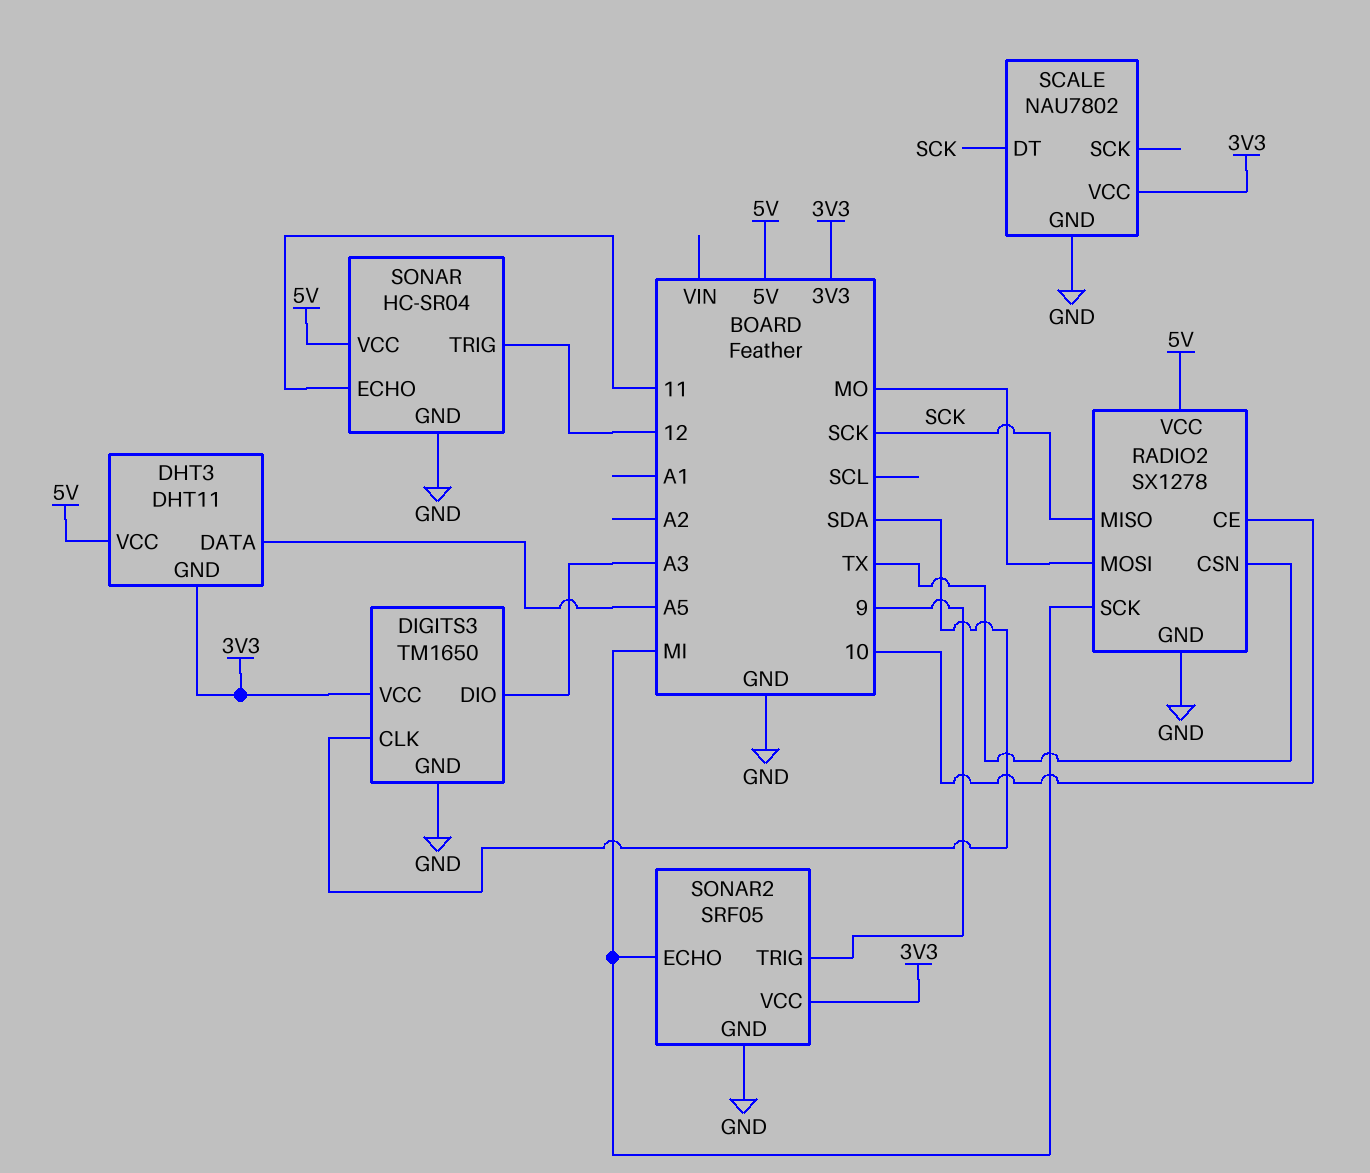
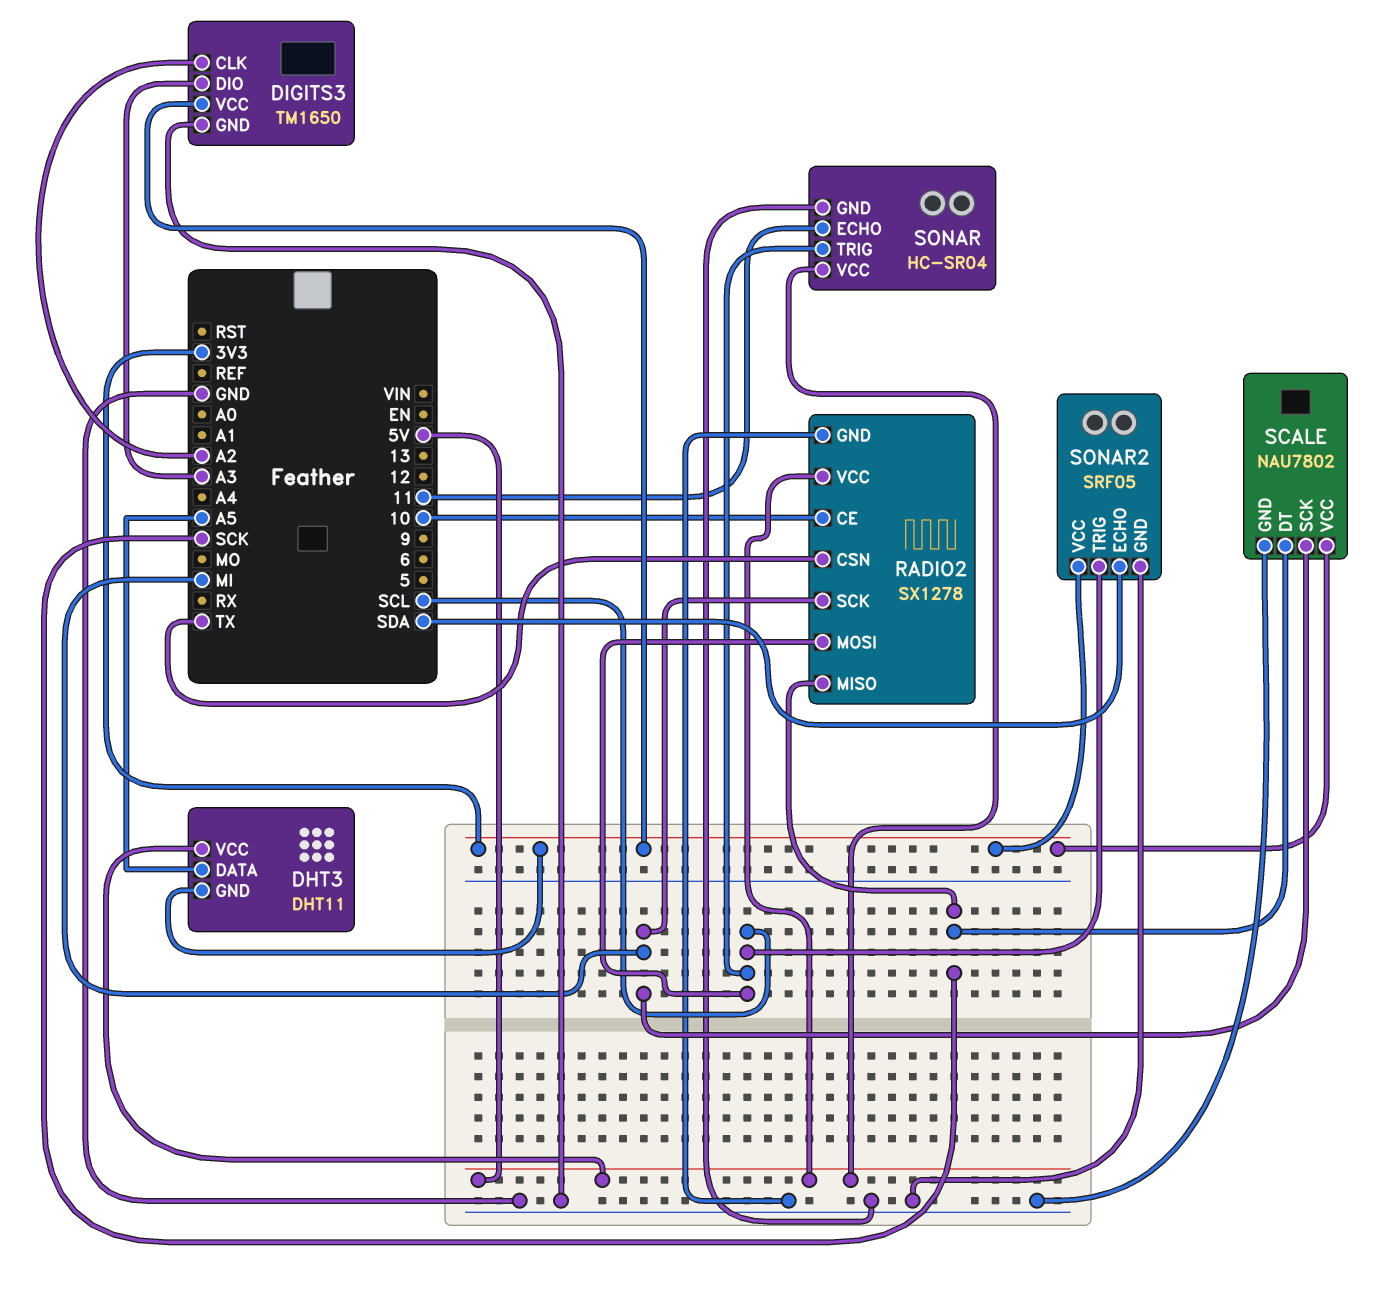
DIGITS3 pin CLK: SDA -> A2
RADIO2 pin MOSI: MO -> SCL
SCALE pin SCK: none -> MI
SONAR pin TRIG: 12 -> SCL
SONAR2 pin ECHO: MI -> SDA
SONAR2 pin TRIG: 9 -> SCL

